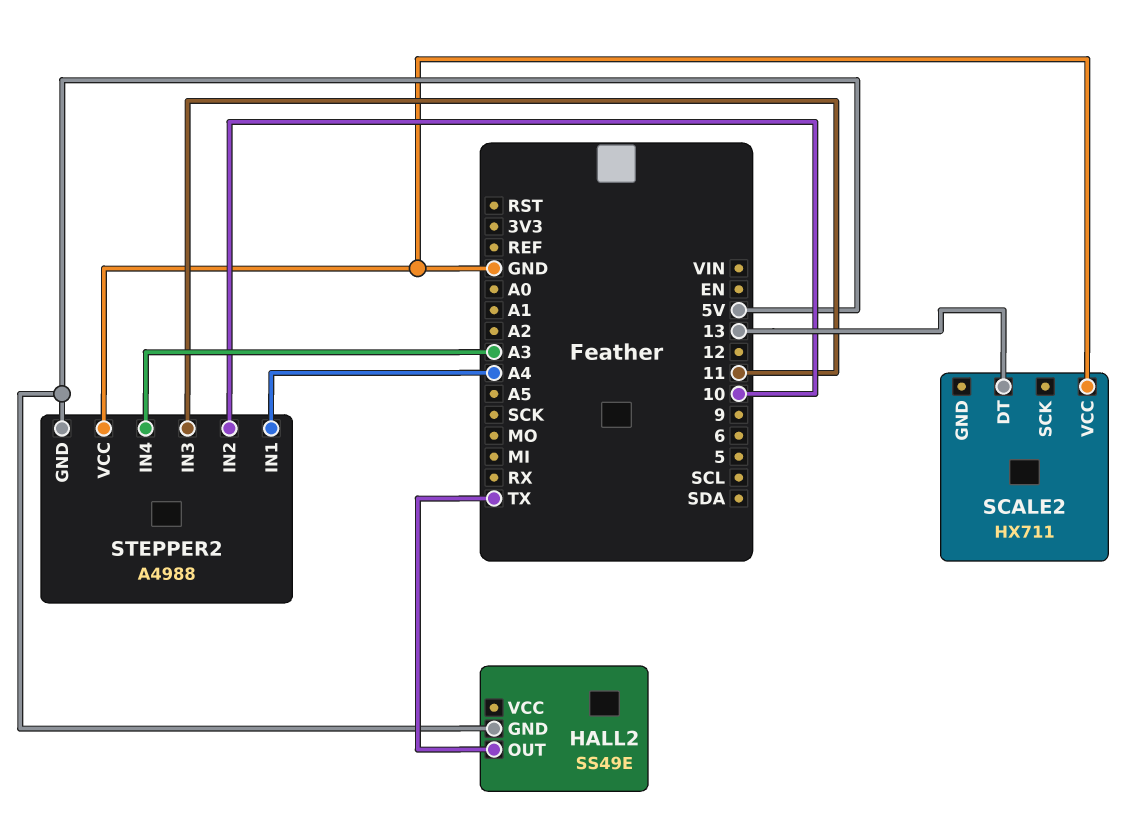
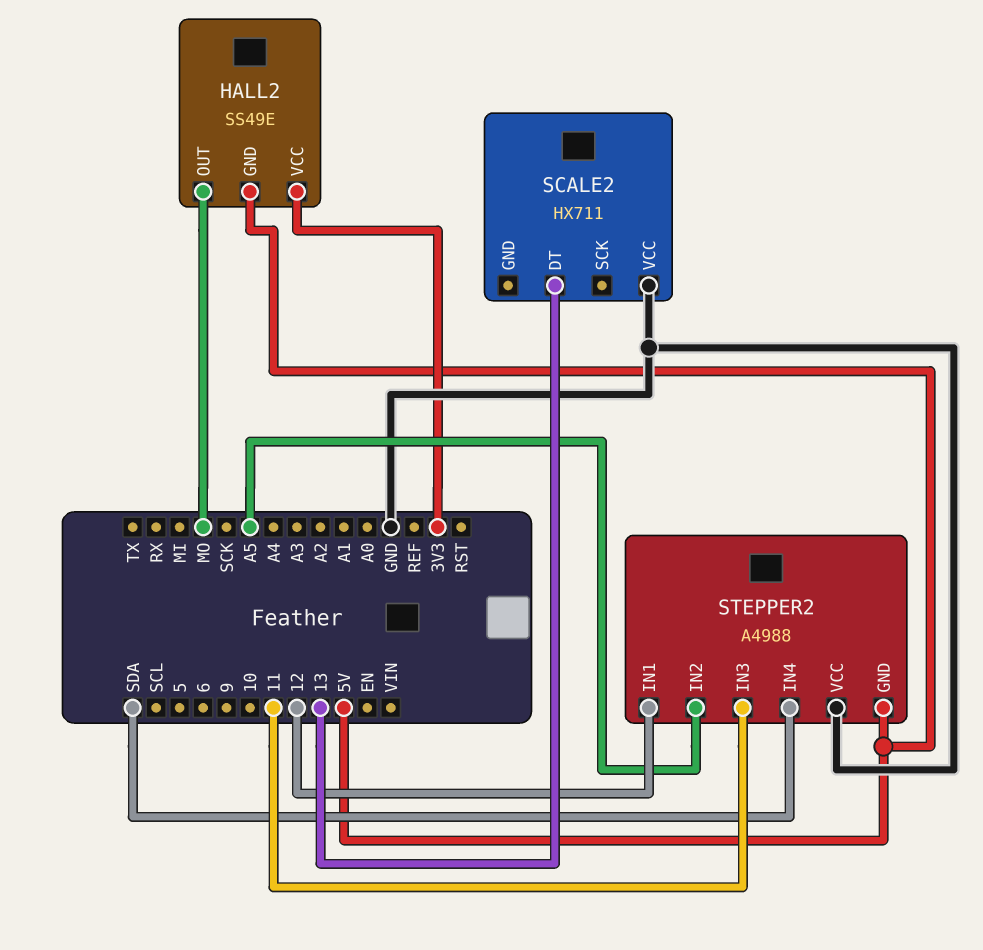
HALL2 pin OUT: TX -> MO
HALL2 pin VCC: none -> 3V3
STEPPER2 pin IN1: A4 -> 12
STEPPER2 pin IN2: 10 -> A5
STEPPER2 pin IN4: A3 -> SDA

